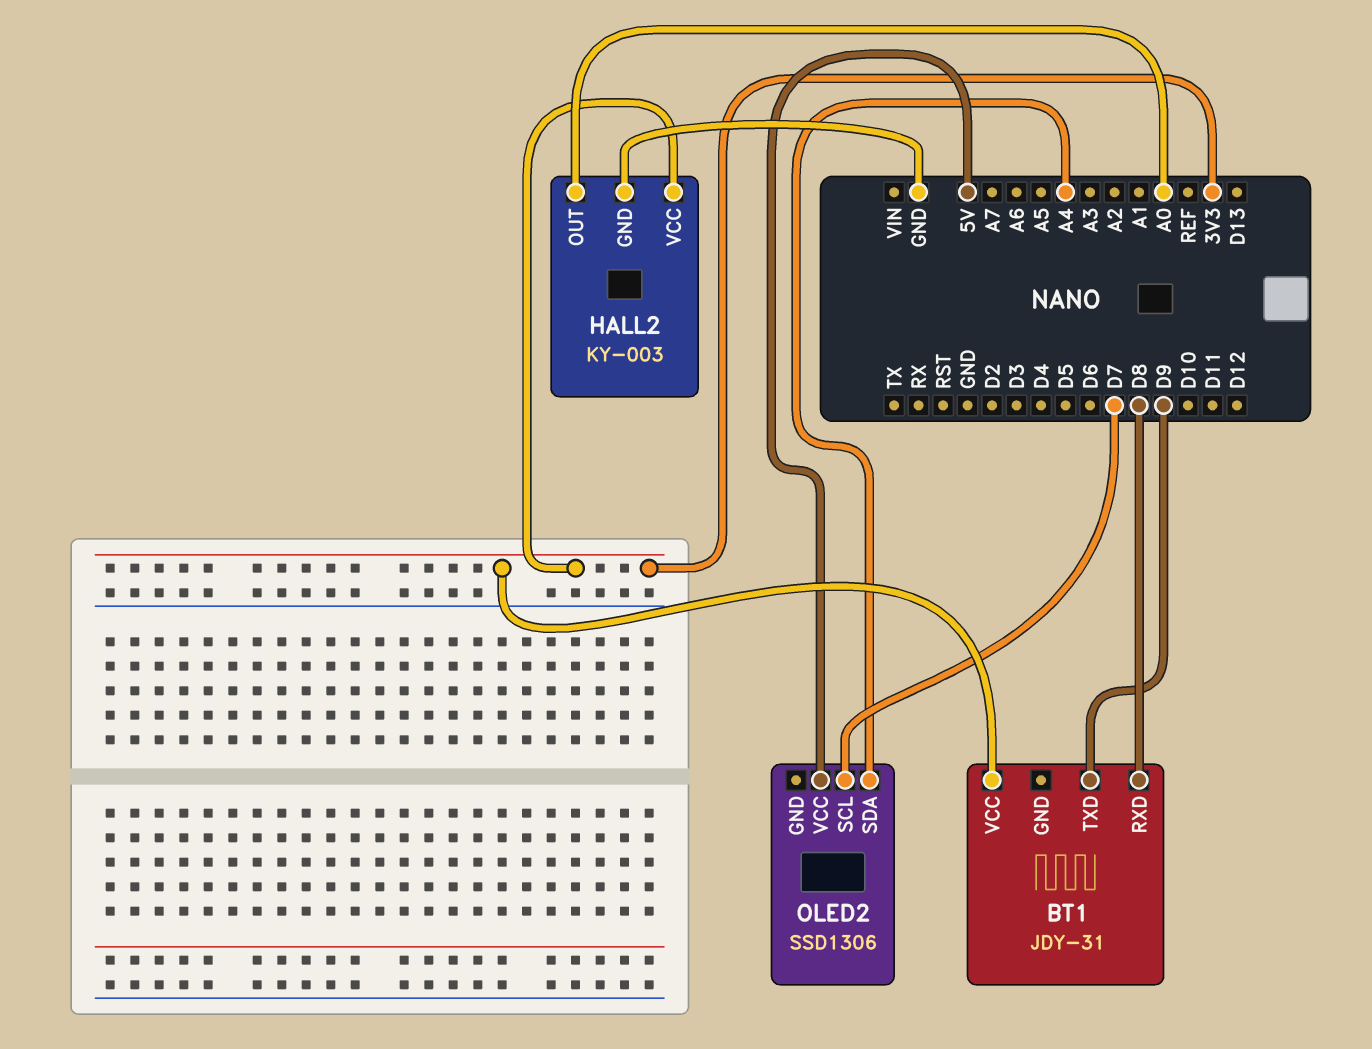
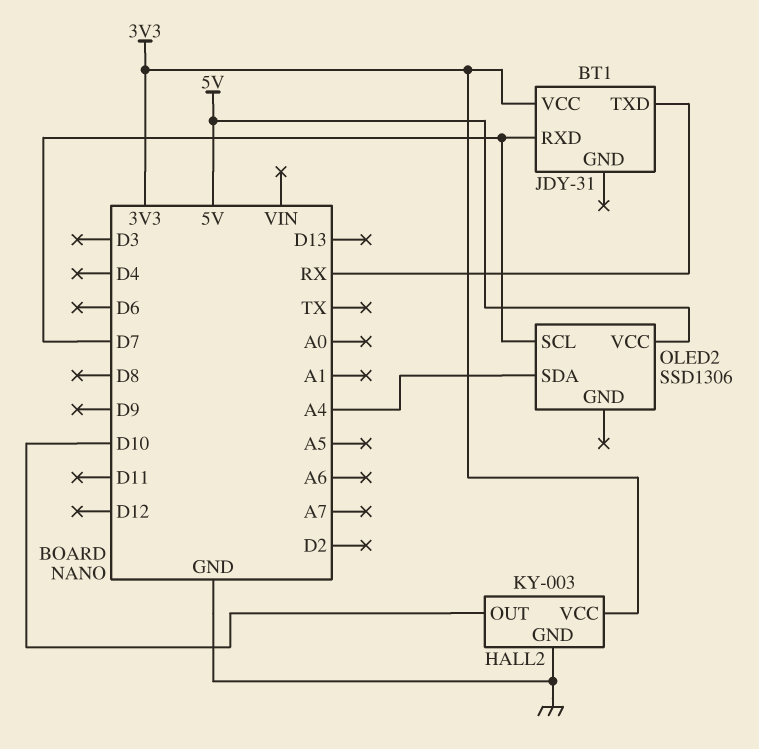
BT1 pin RXD: D8 -> D7
BT1 pin TXD: D9 -> RX
HALL2 pin OUT: A0 -> D10

